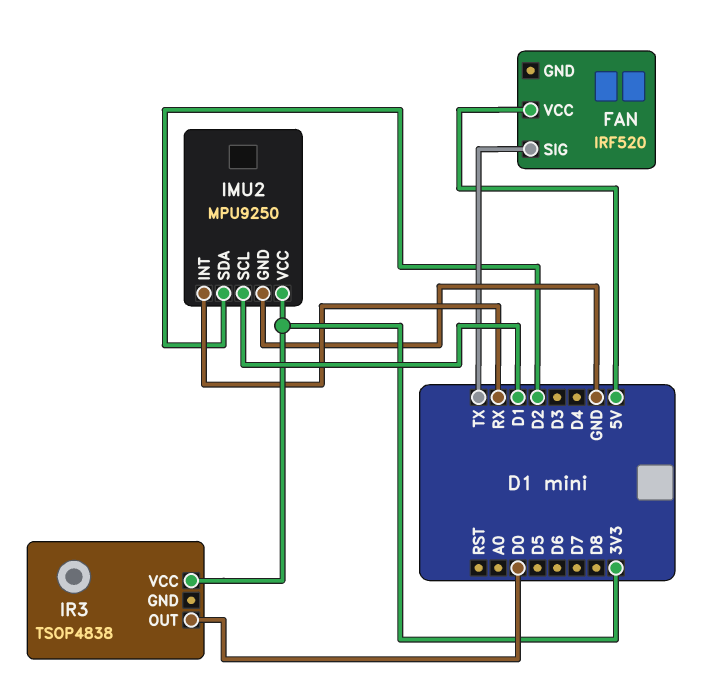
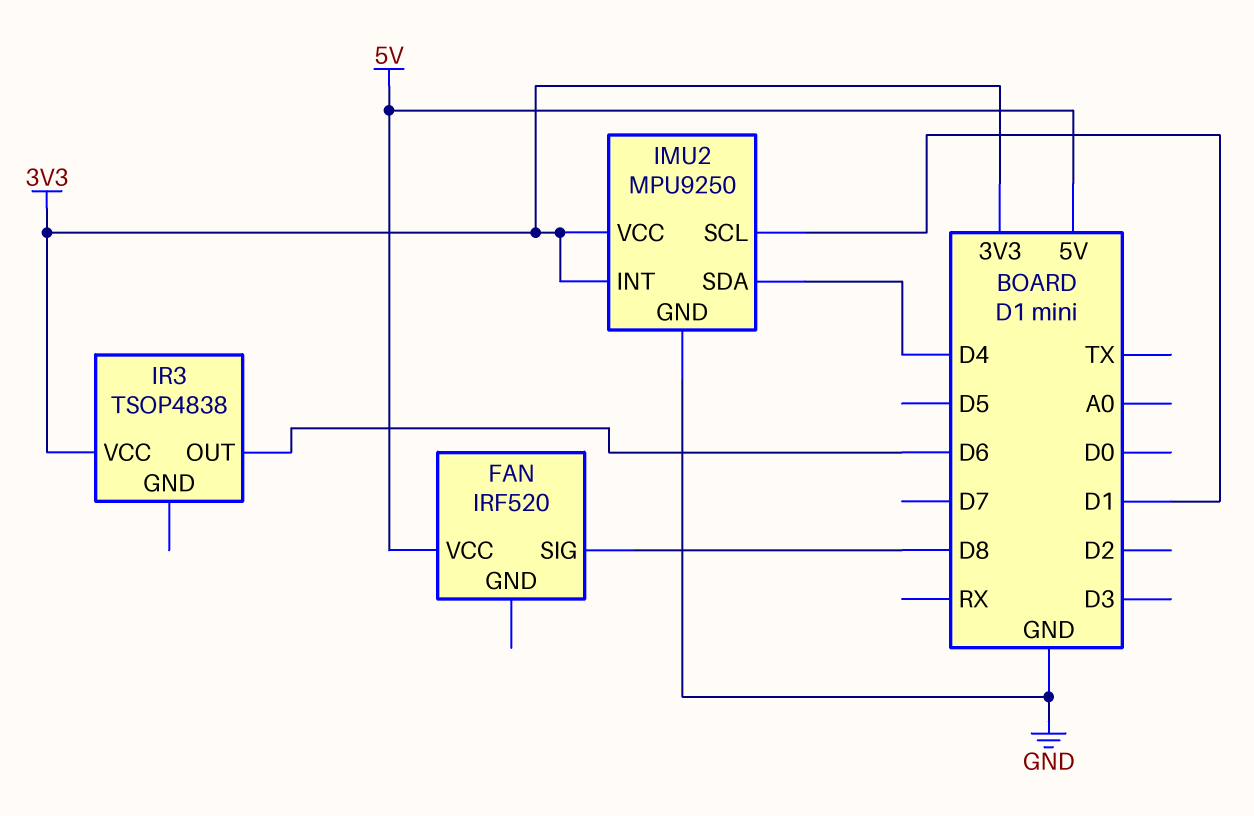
FAN pin SIG: TX -> D8
IMU2 pin INT: RX -> 3V3
IMU2 pin SDA: D2 -> D4
IR3 pin OUT: D0 -> D6

